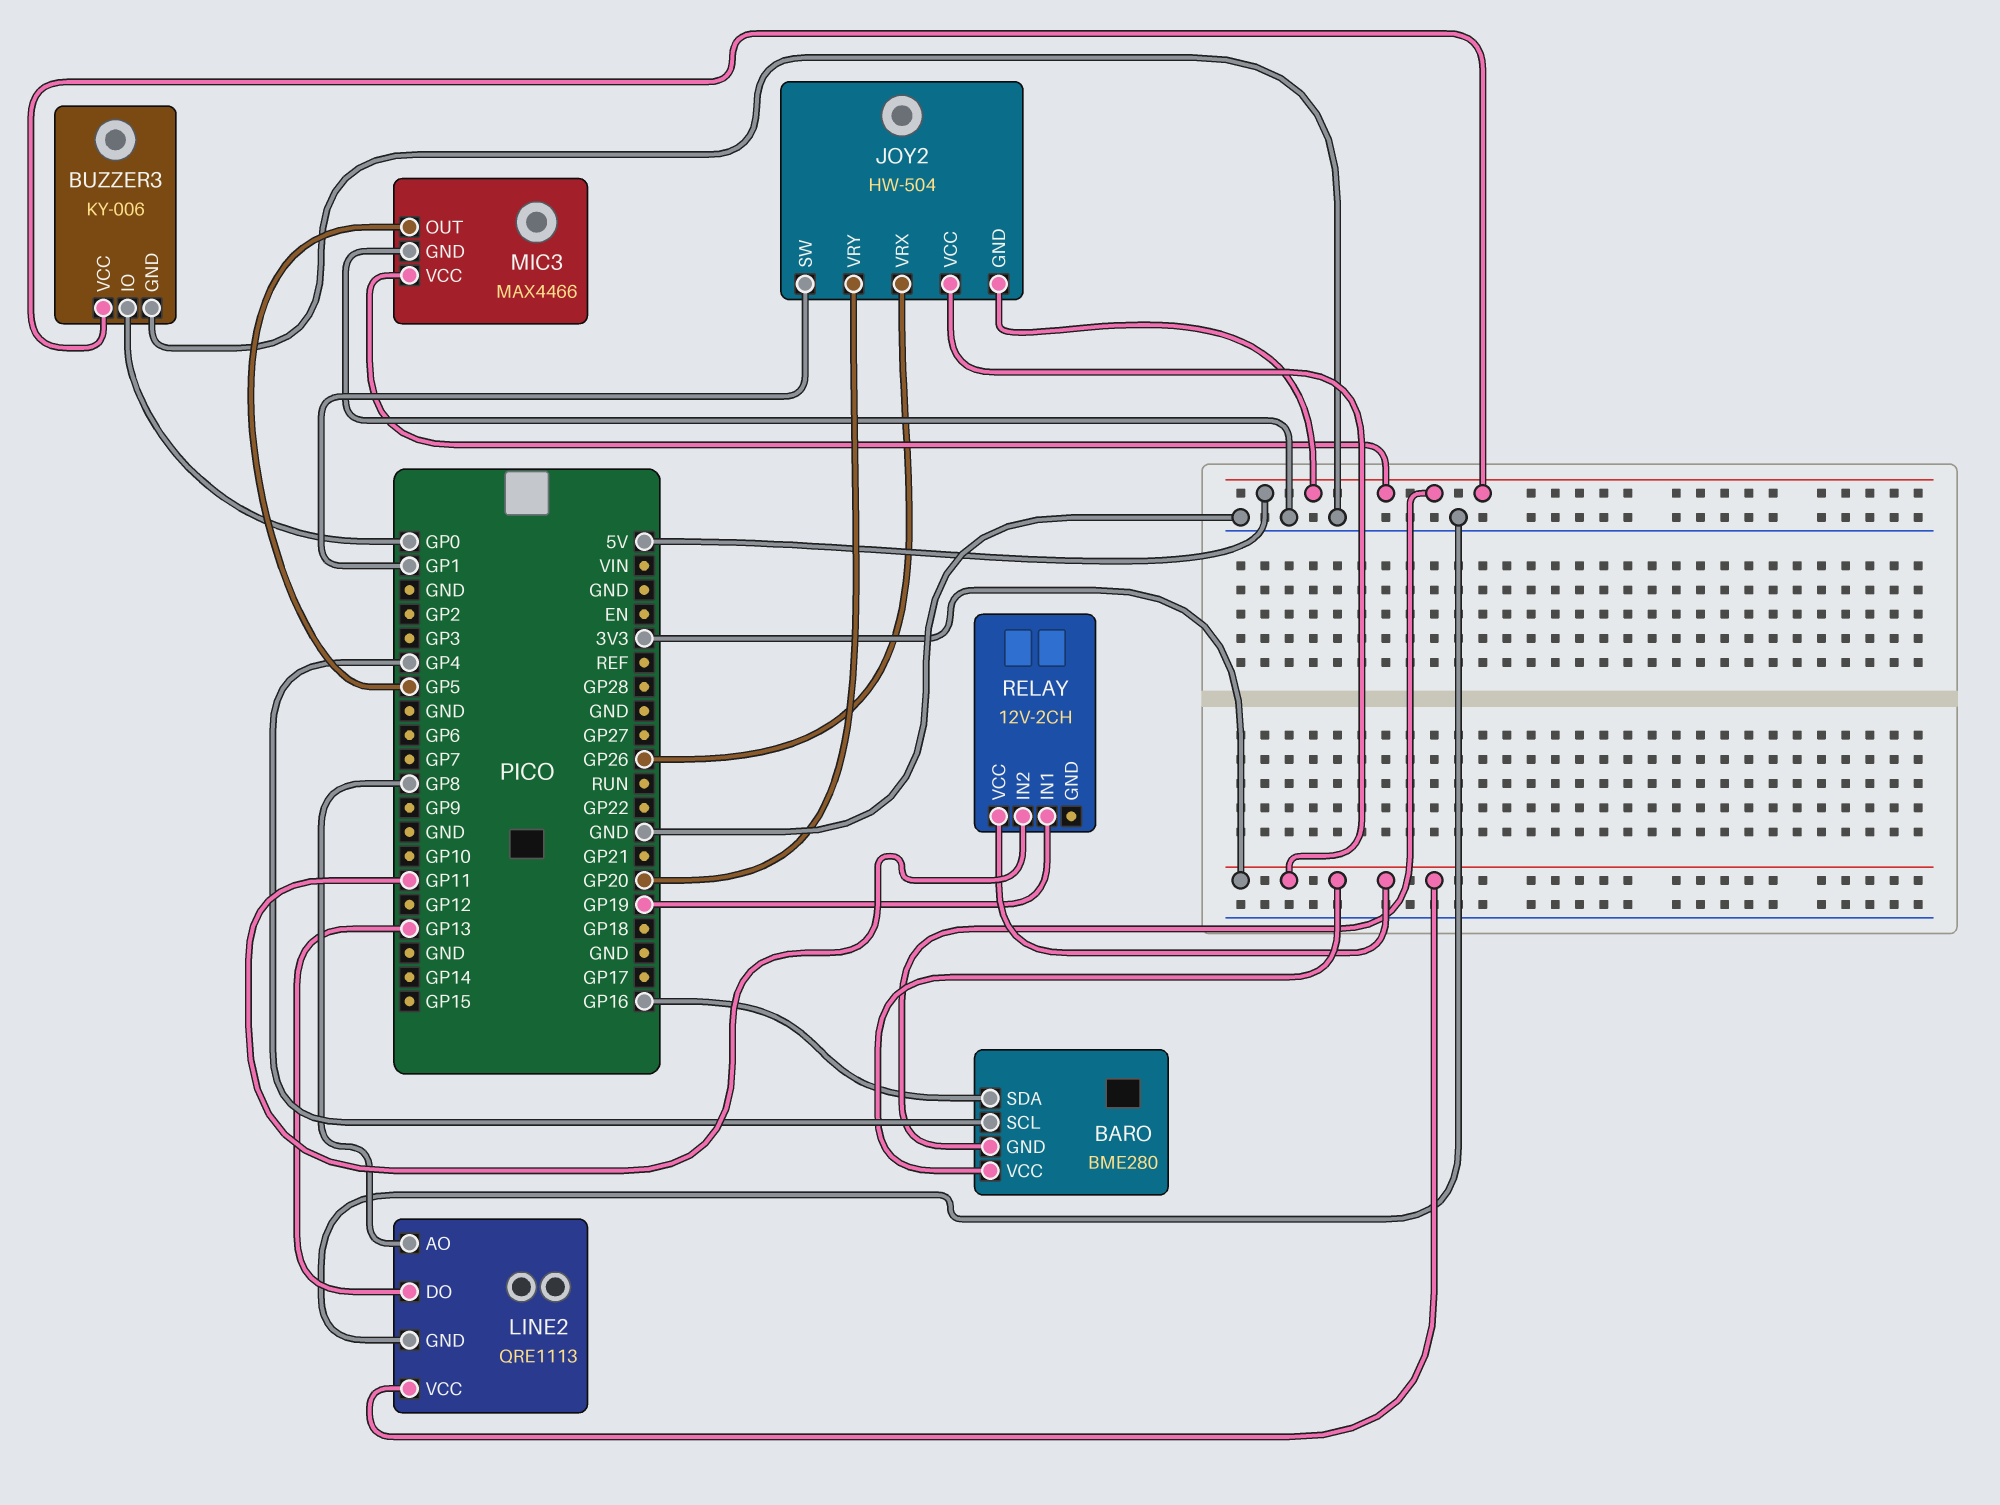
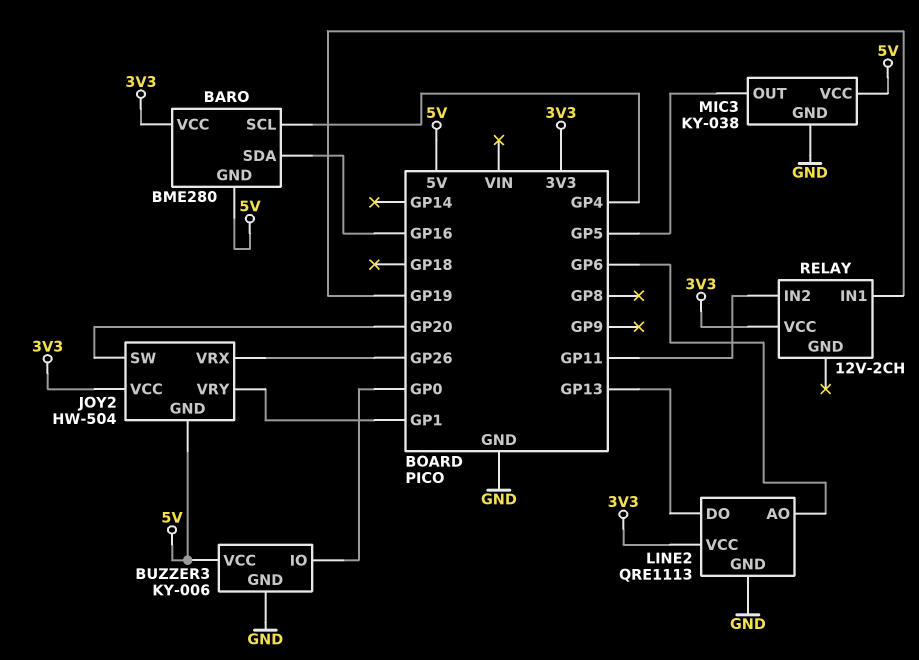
JOY2 pin SW: GP1 -> GP20
JOY2 pin VRY: GP20 -> GP1
LINE2 pin AO: GP8 -> GP6
MIC3: MAX4466 -> KY-038

